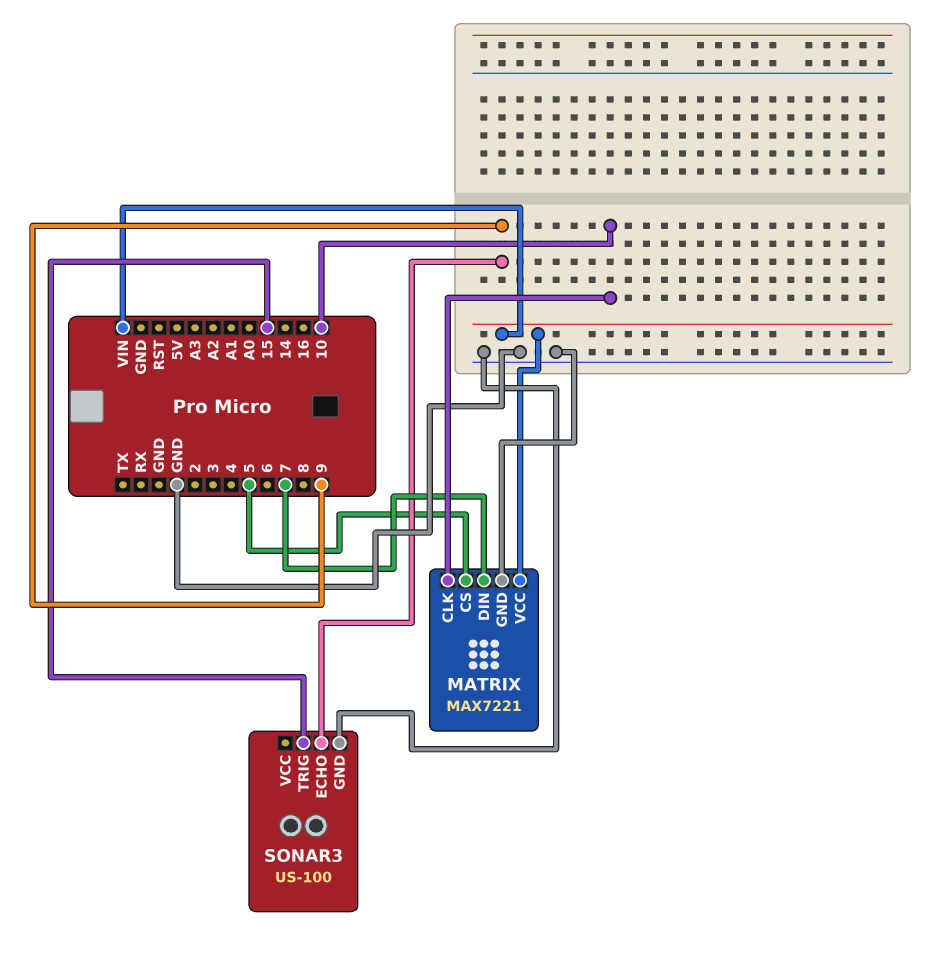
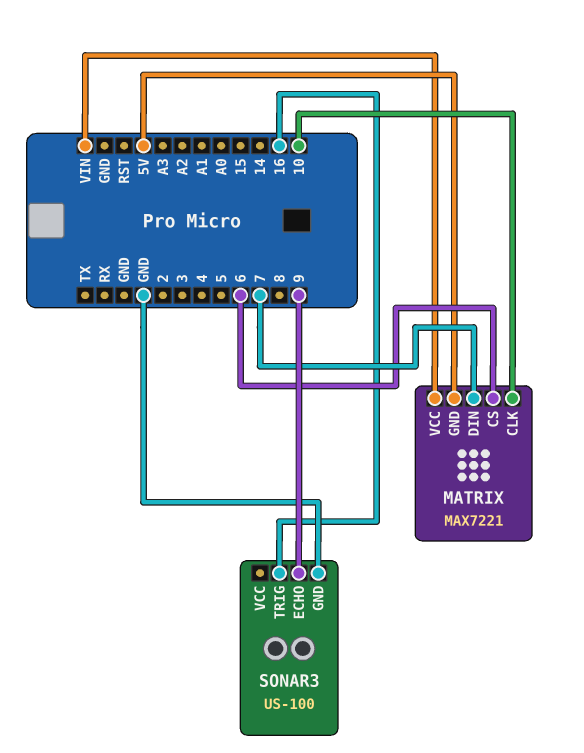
MATRIX pin CS: 5 -> 6
MATRIX pin GND: GND -> 5V
SONAR3 pin TRIG: 15 -> 16

